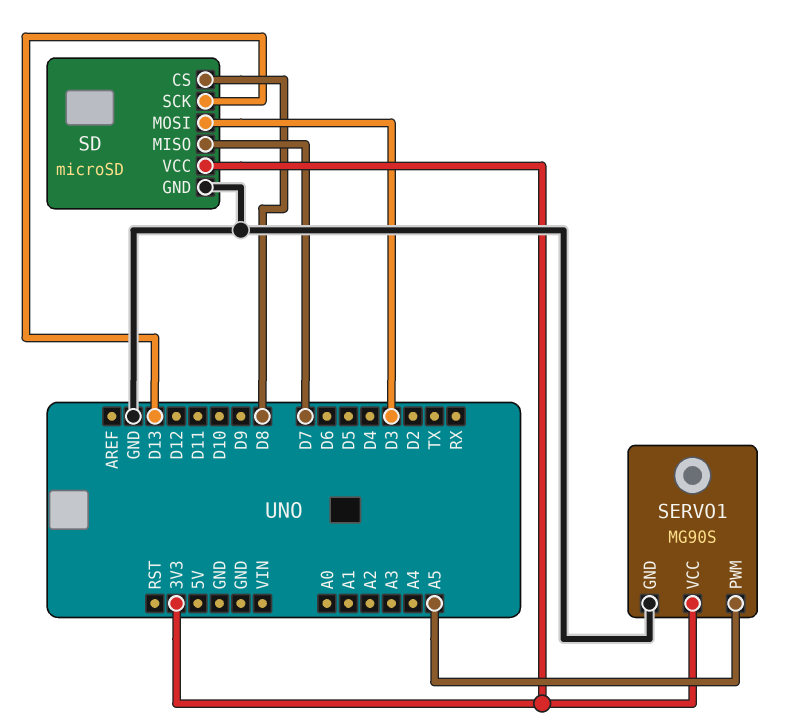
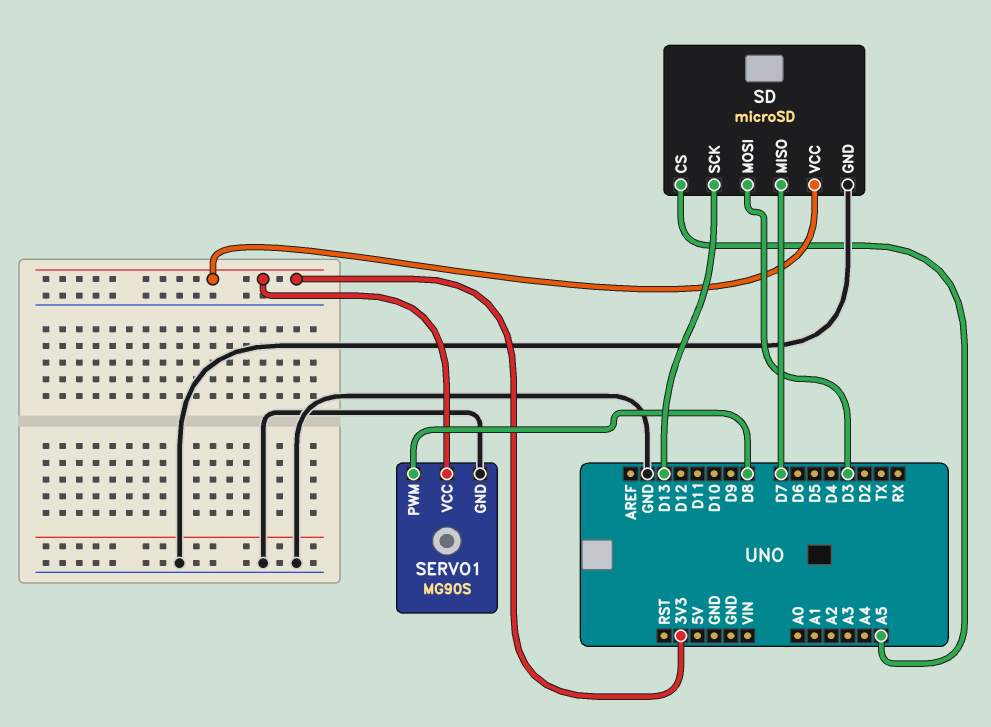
SD pin CS: D8 -> A5
SERVO1 pin PWM: A5 -> D8

